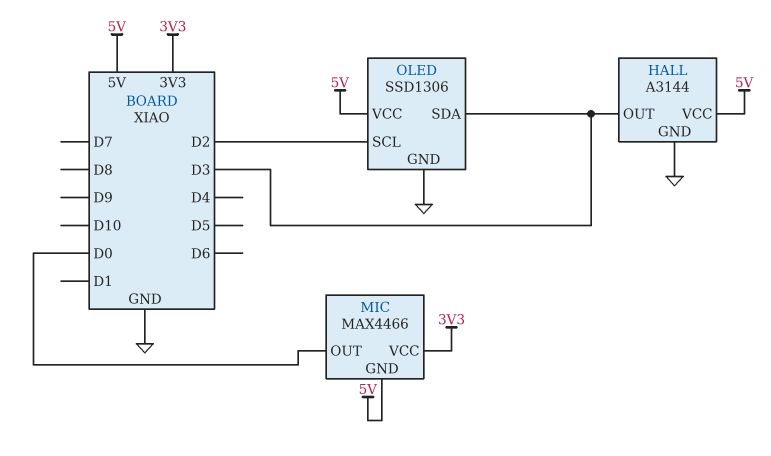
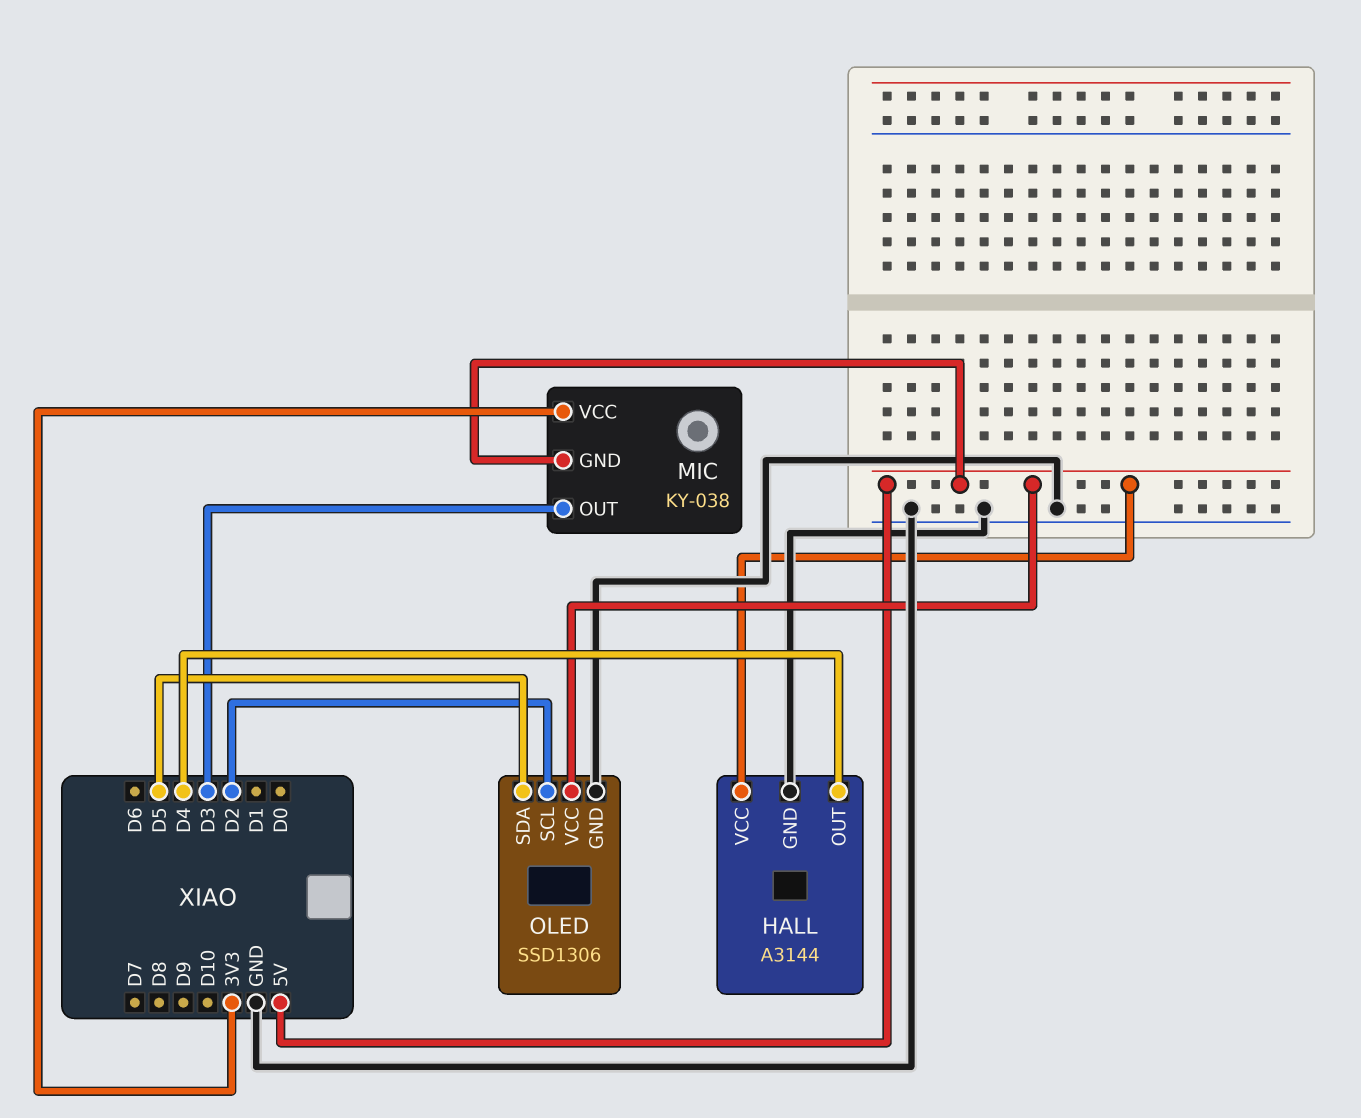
HALL pin OUT: D3 -> D4
MIC: MAX4466 -> KY-038
MIC pin OUT: D0 -> D3
OLED pin SDA: D3 -> D5

